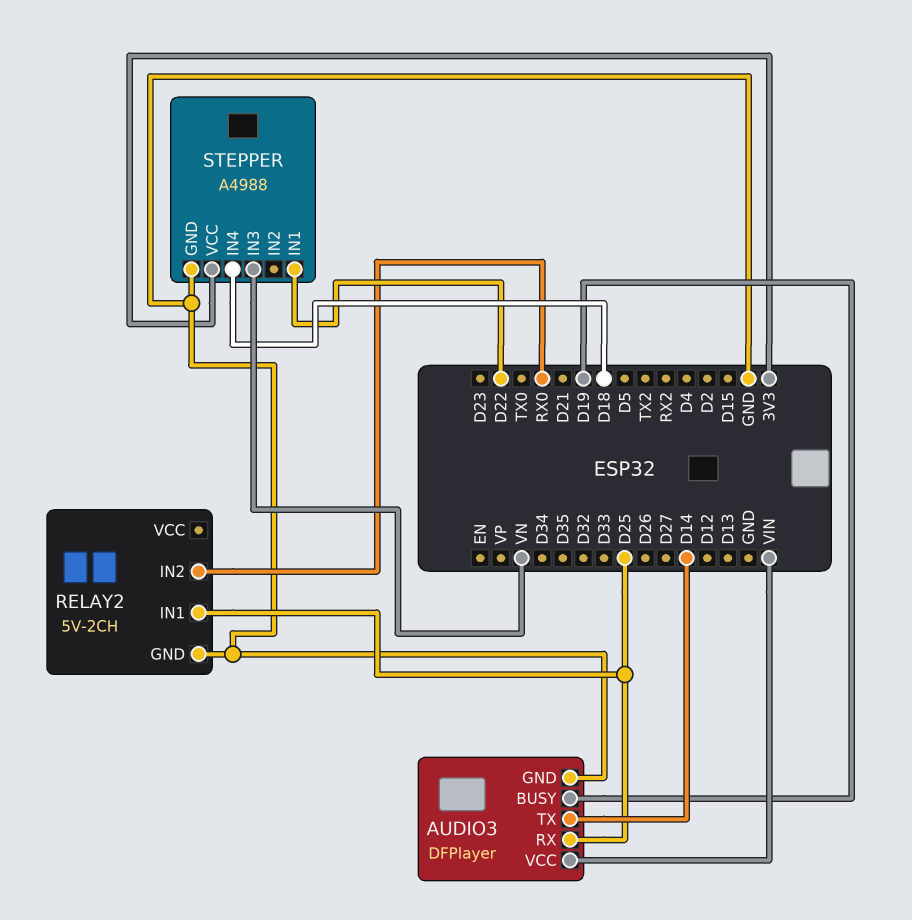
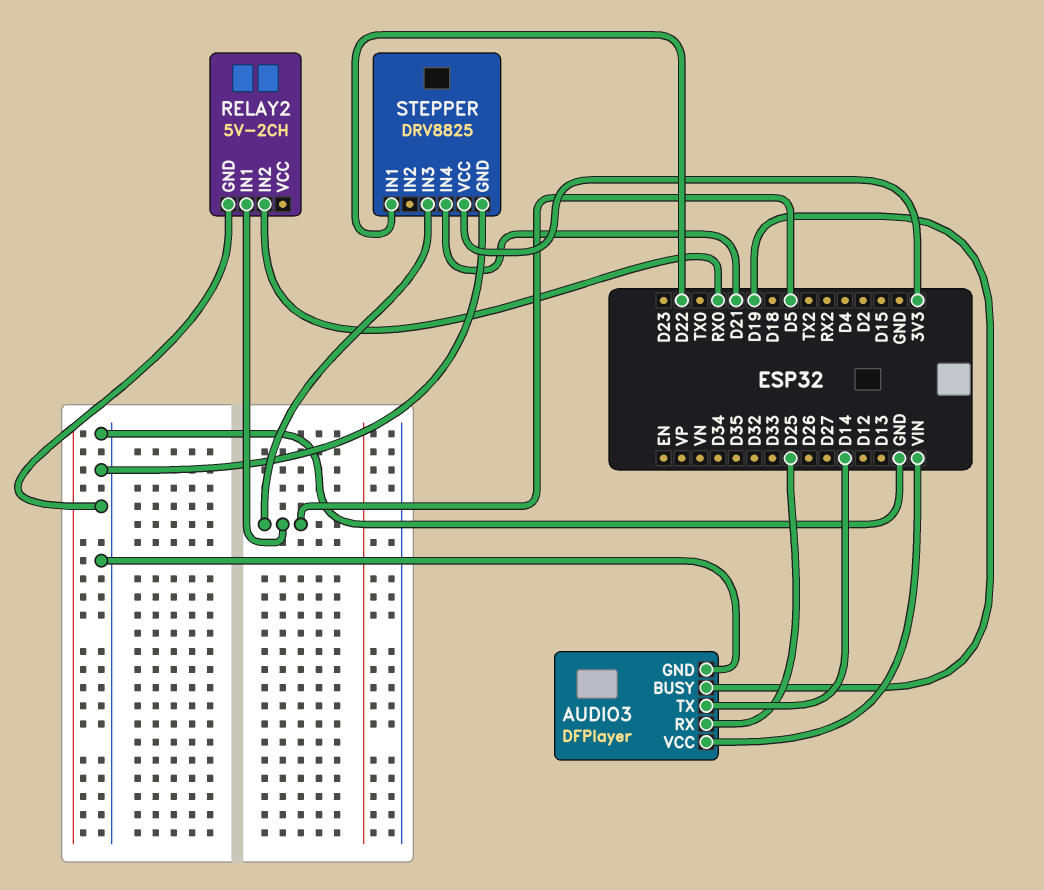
RELAY2 pin IN1: D25 -> D5
STEPPER: A4988 -> DRV8825
STEPPER pin IN3: VN -> D5
STEPPER pin IN4: D18 -> D21

